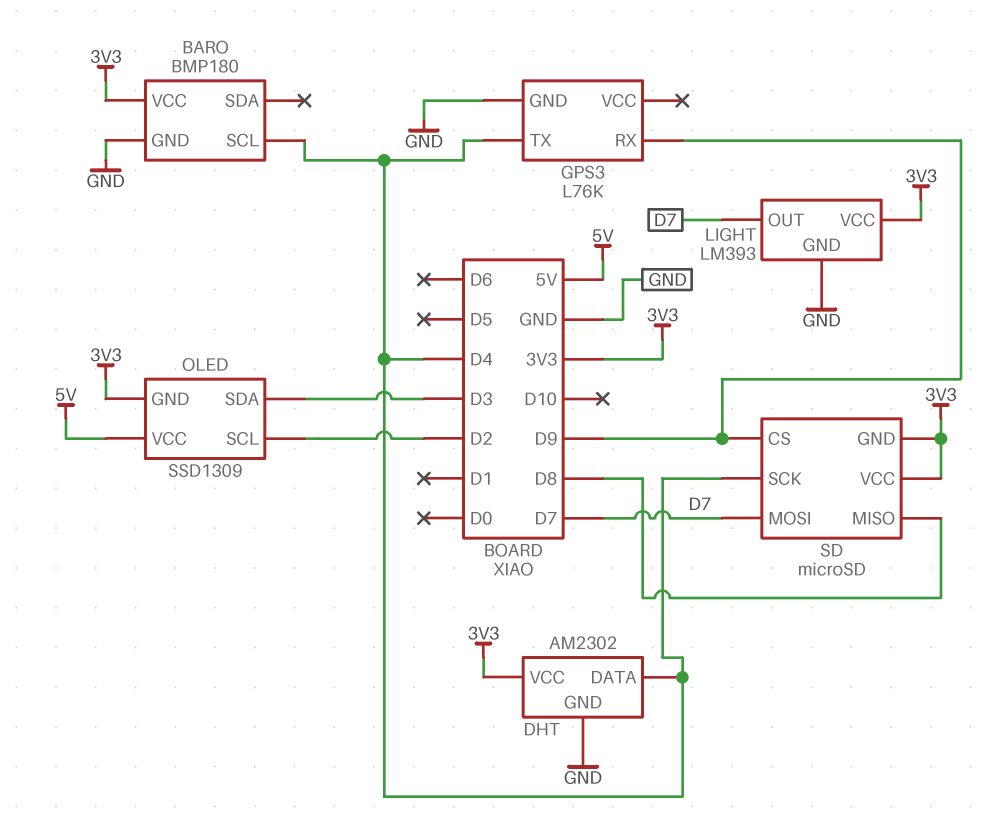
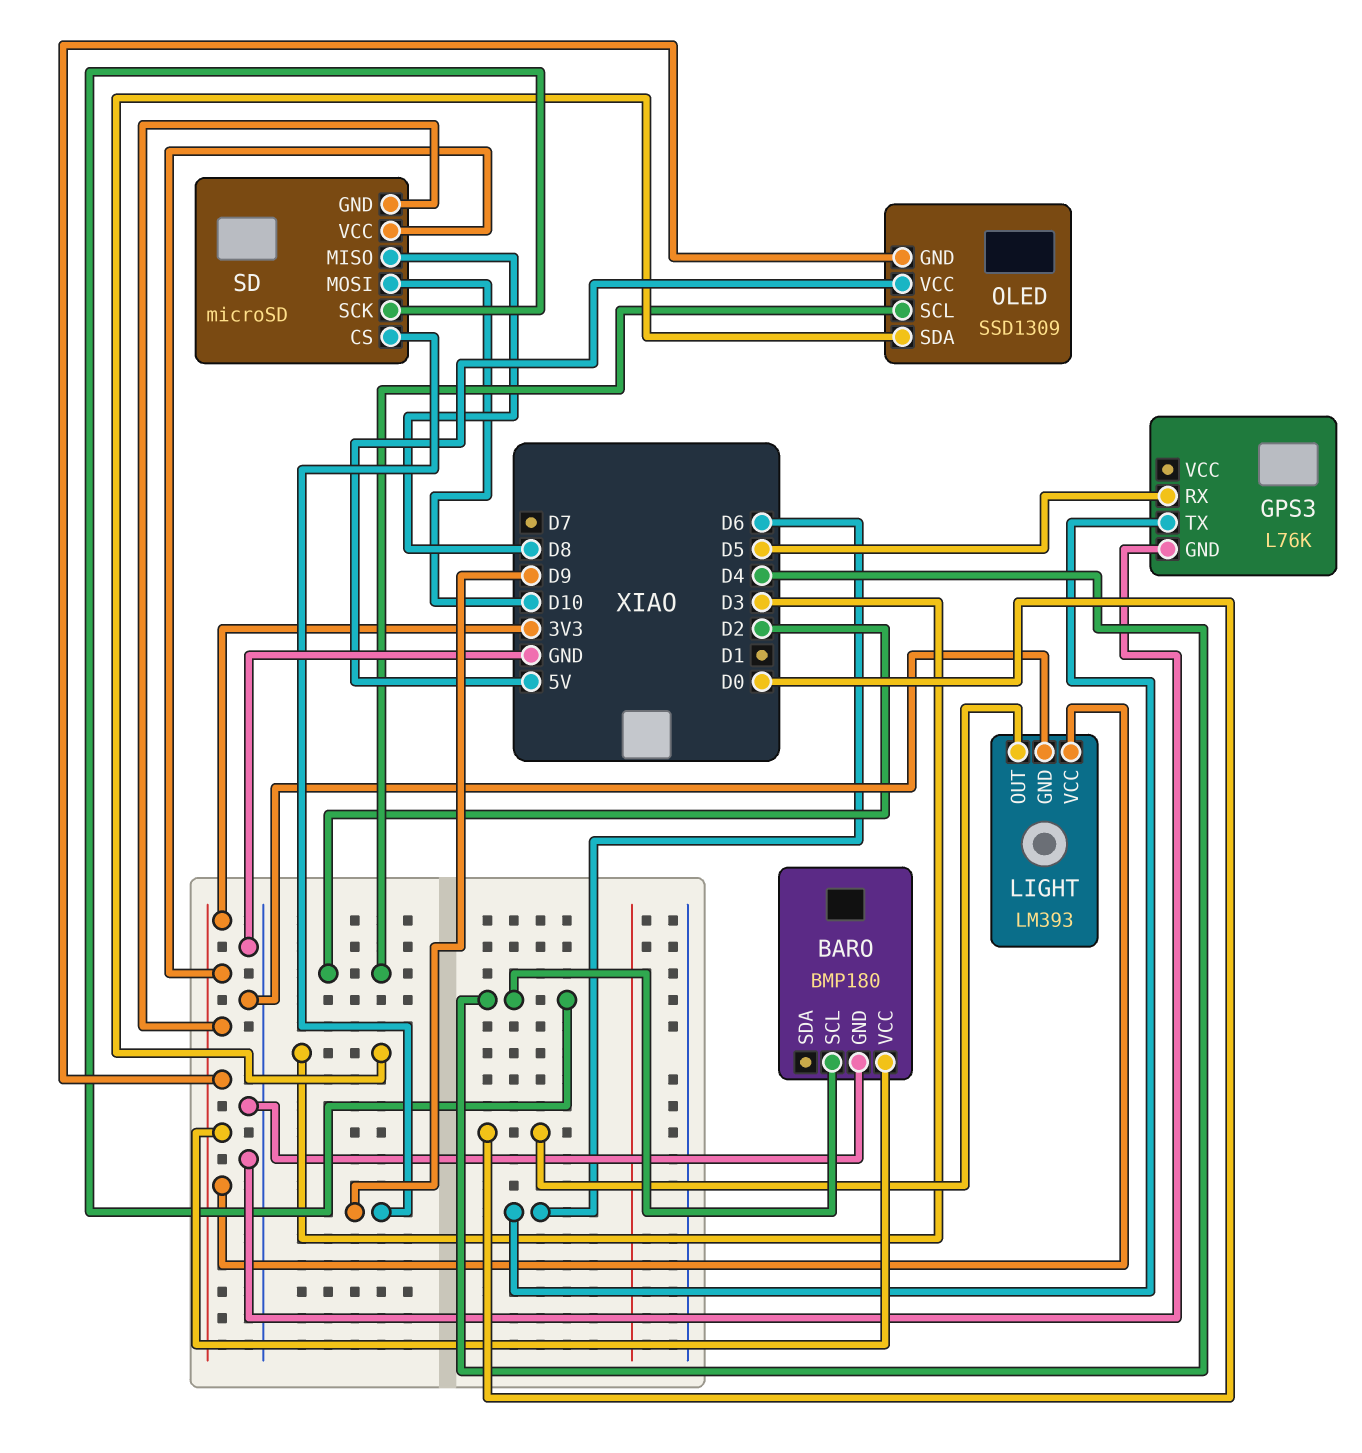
DHT: AM2302 -> none
DHT pin DATA: D4 -> none
DHT pin GND: GND -> none
DHT pin VCC: 3V3 -> none
GPS3 pin RX: D9 -> D5
GPS3 pin TX: D4 -> D6
LIGHT pin OUT: D7 -> D0
SD pin MOSI: D7 -> D10

